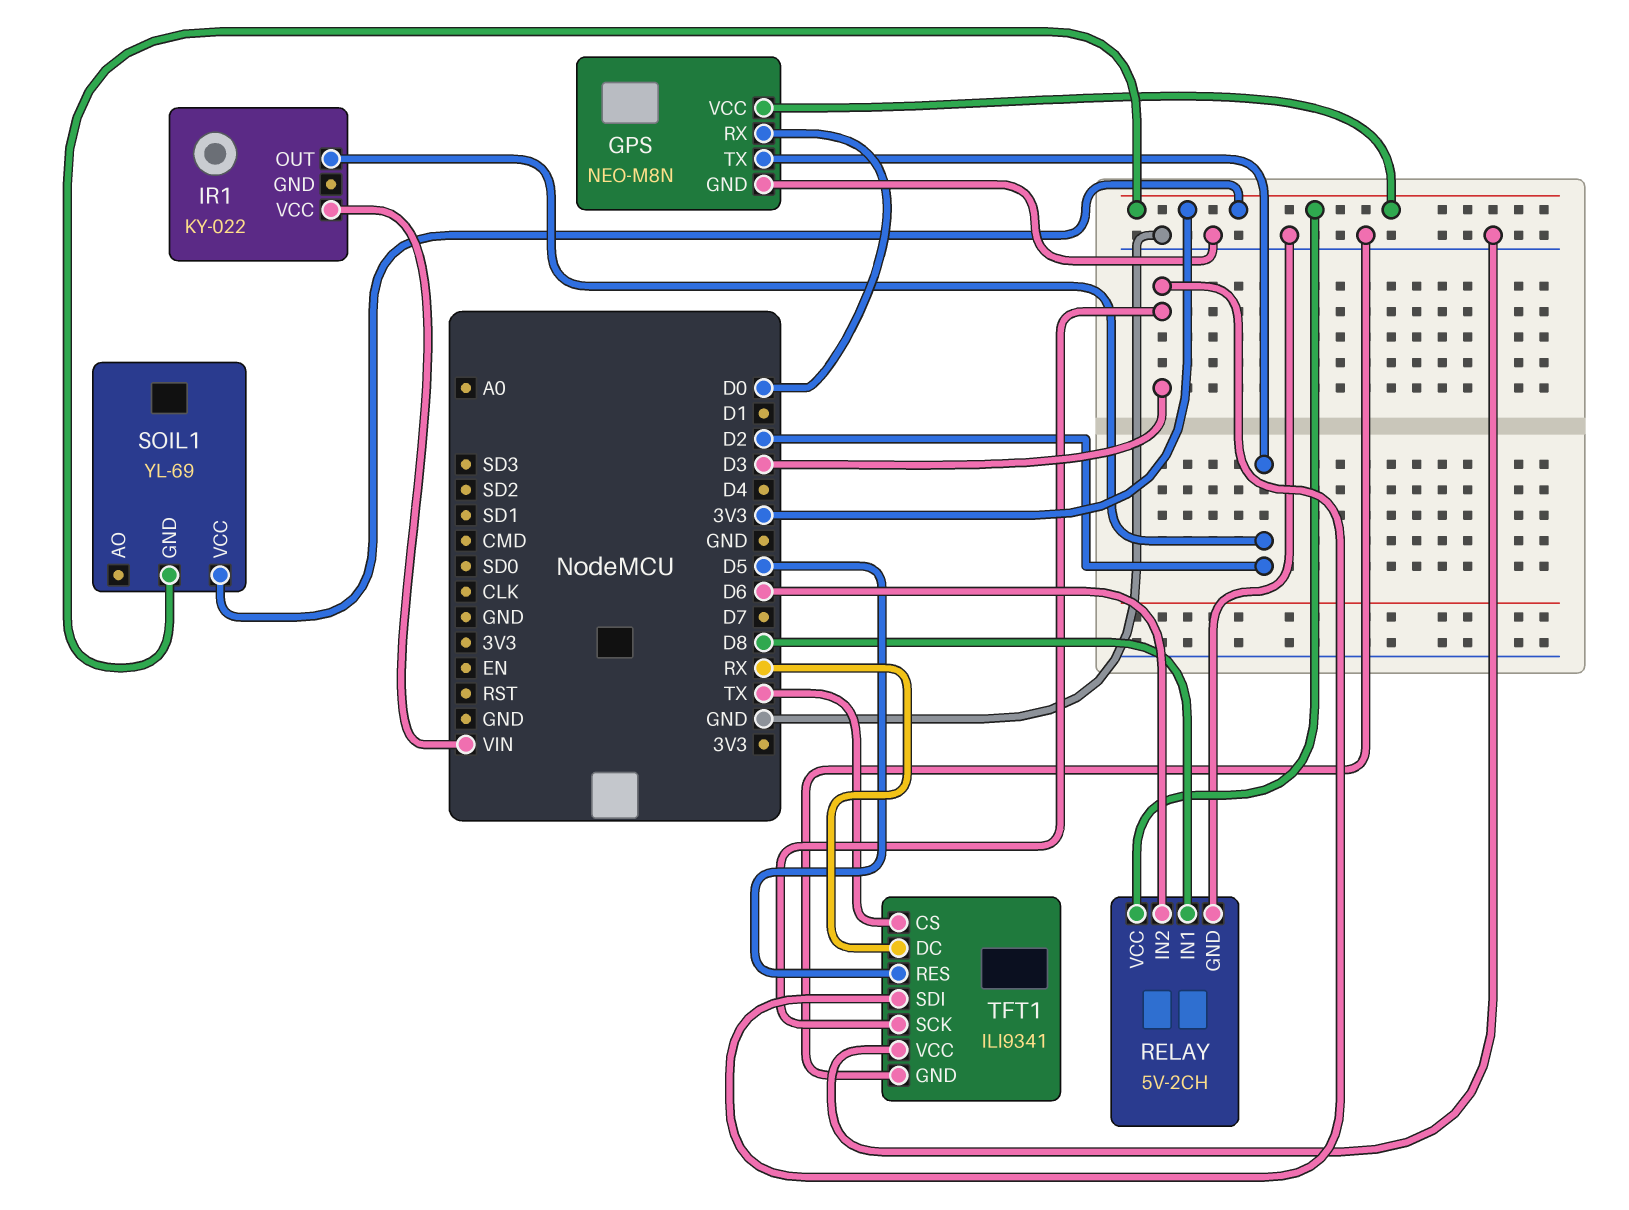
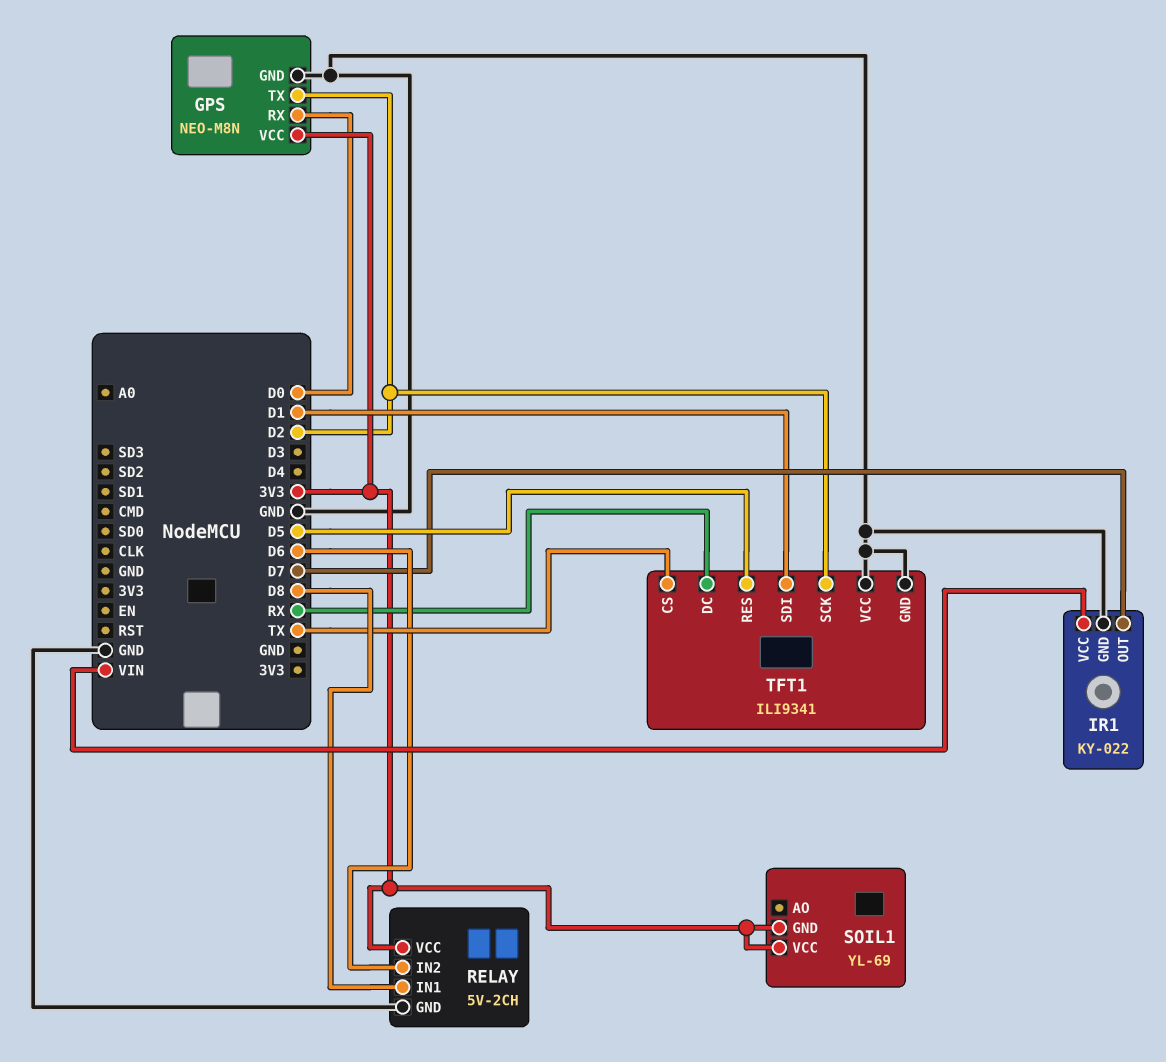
IR1 pin GND: none -> GND
IR1 pin OUT: D2 -> D7
TFT1 pin SCK: D3 -> D2
TFT1 pin SDI: D3 -> D1

